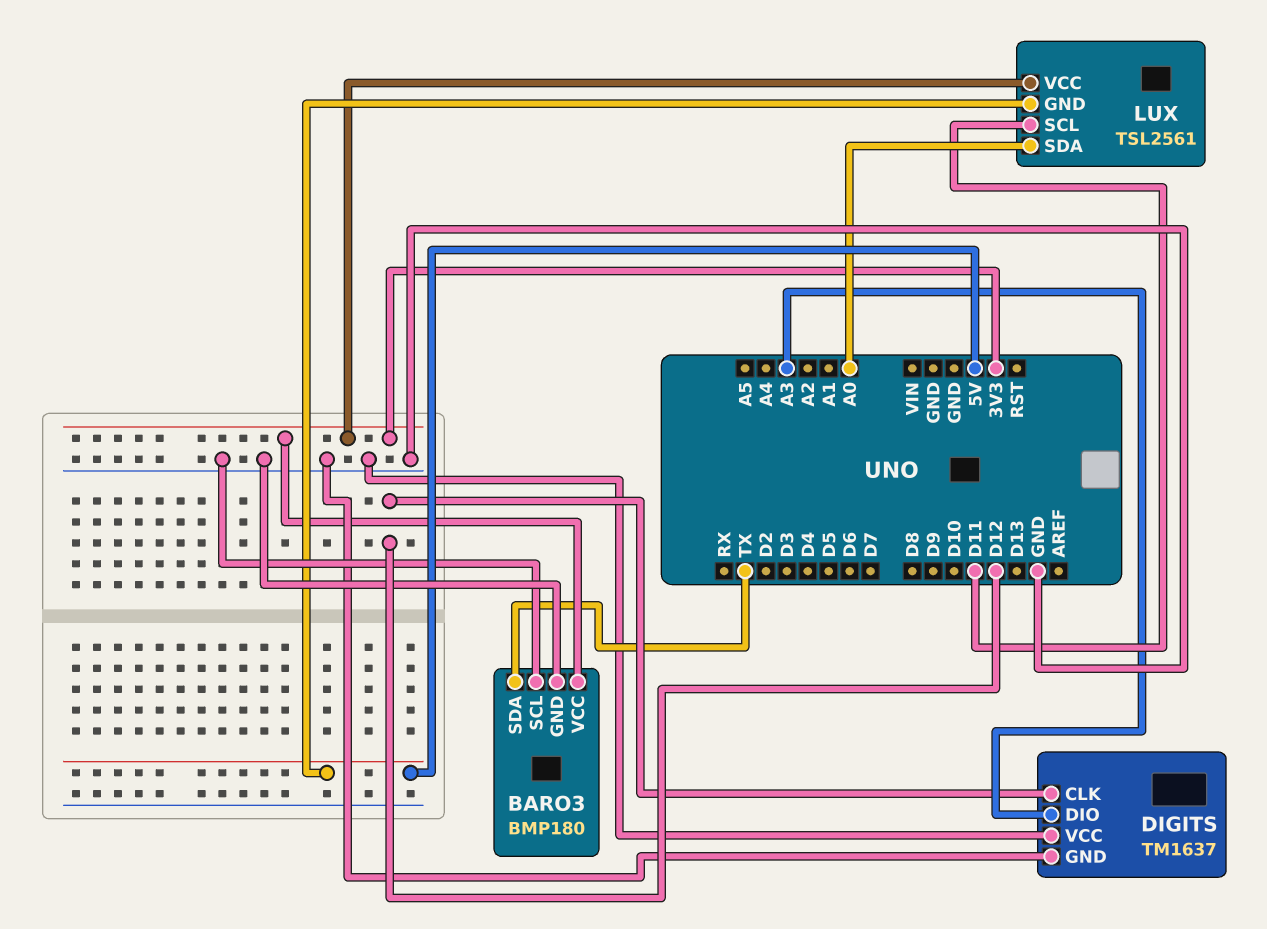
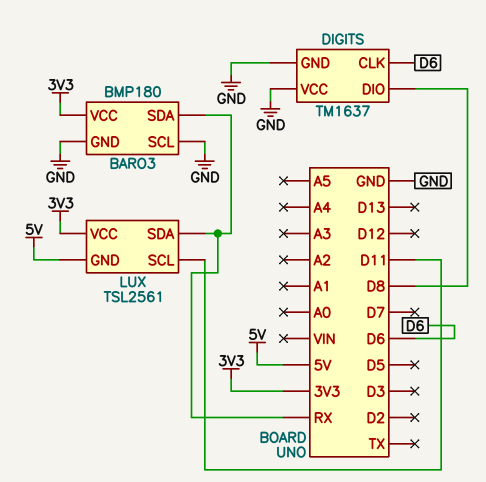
BARO3 pin SDA: TX -> RX
DIGITS pin CLK: D12 -> D6
DIGITS pin DIO: A3 -> D8
LUX pin SDA: A0 -> RX

